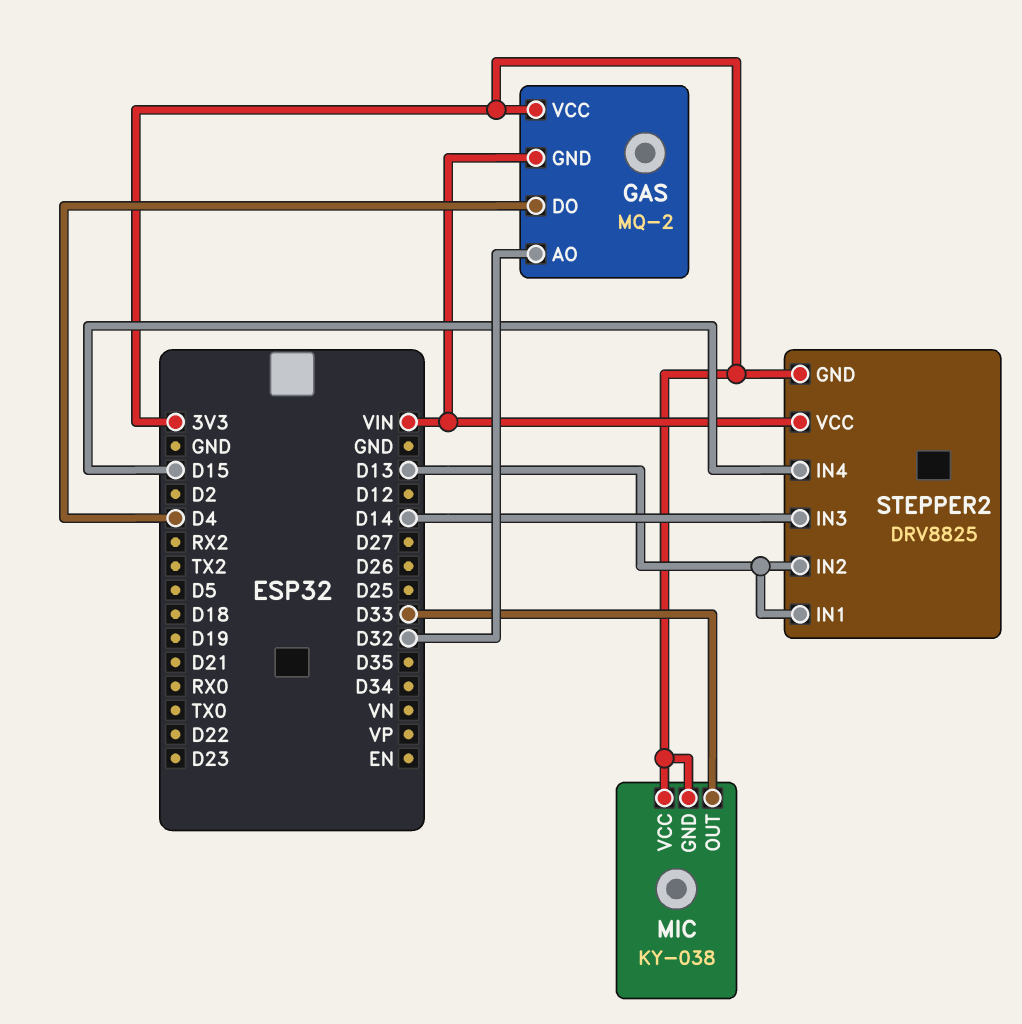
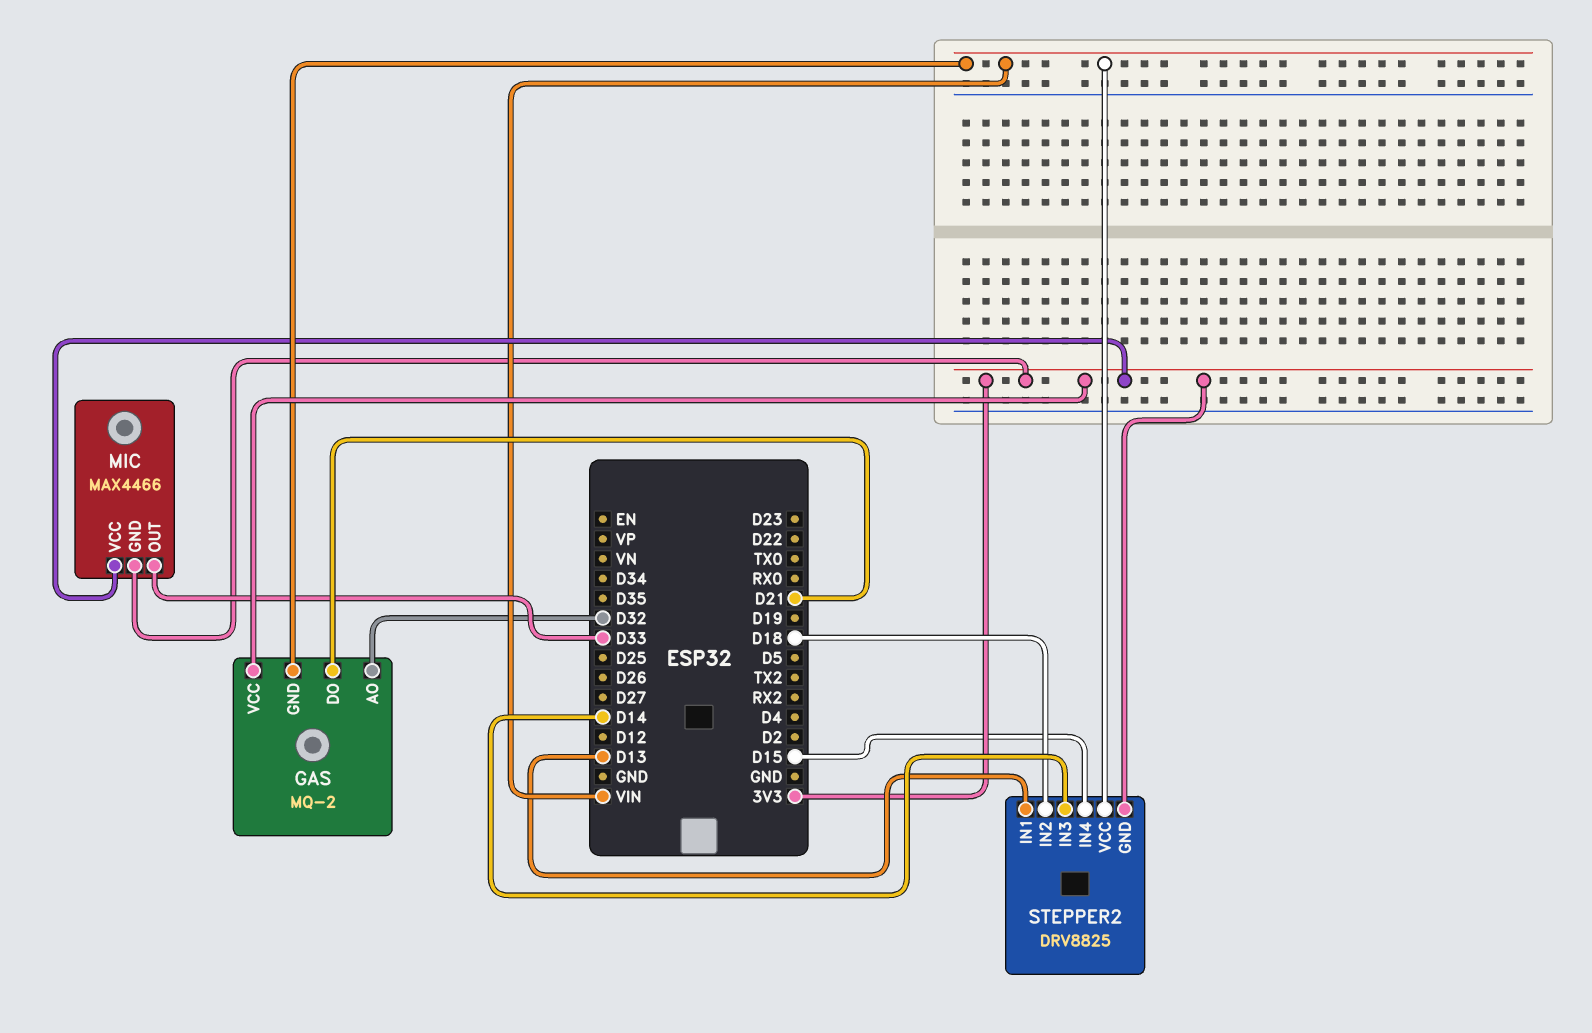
GAS pin DO: D4 -> D21
MIC: KY-038 -> MAX4466
STEPPER2 pin IN2: D13 -> D18

